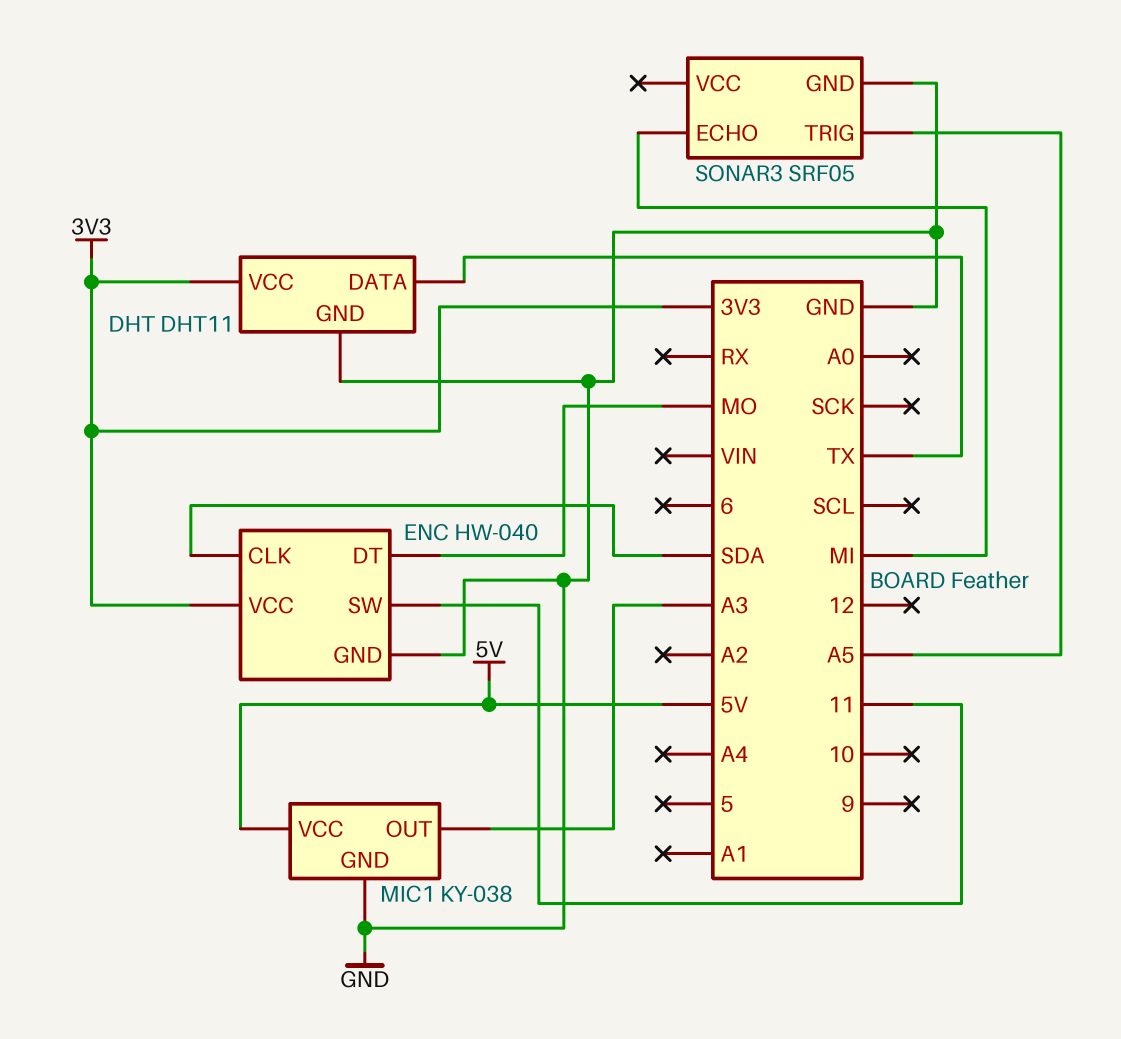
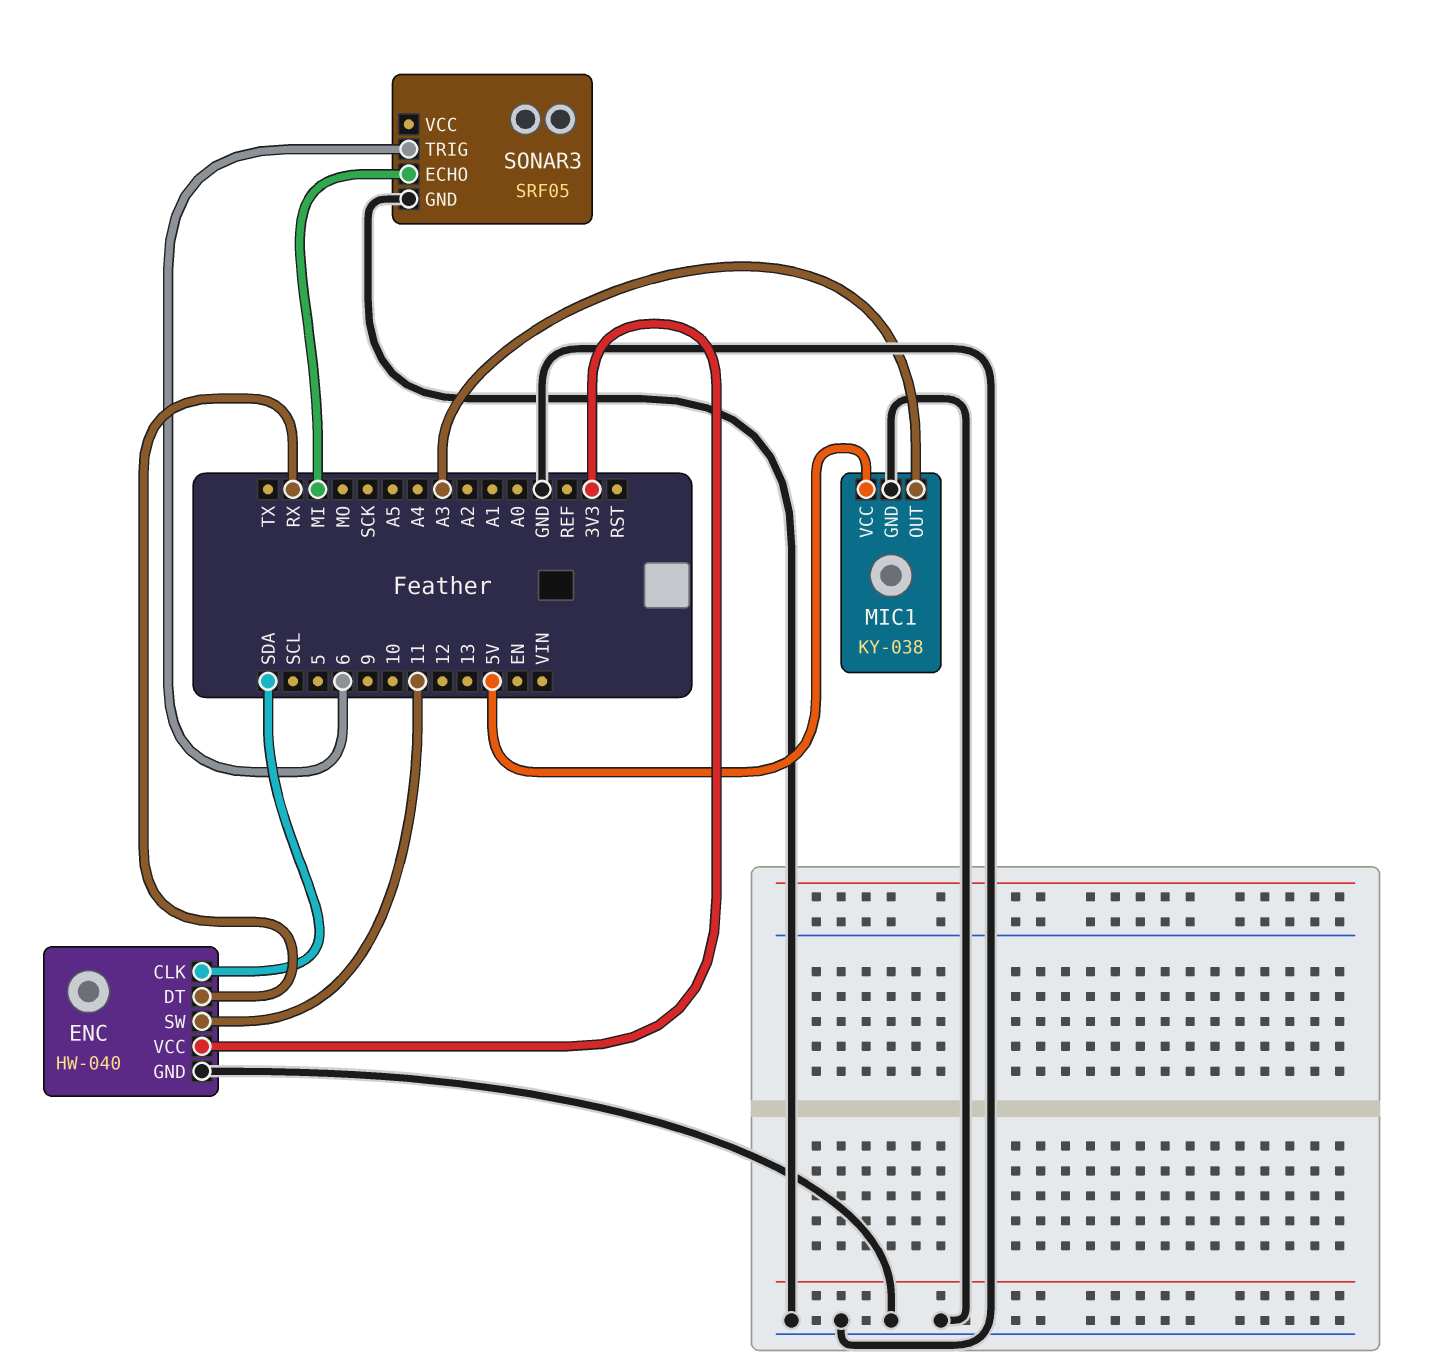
DHT: DHT11 -> none
DHT pin DATA: TX -> none
DHT pin GND: GND -> none
DHT pin VCC: 3V3 -> none
ENC pin DT: MO -> RX
SONAR3 pin TRIG: A5 -> 6

